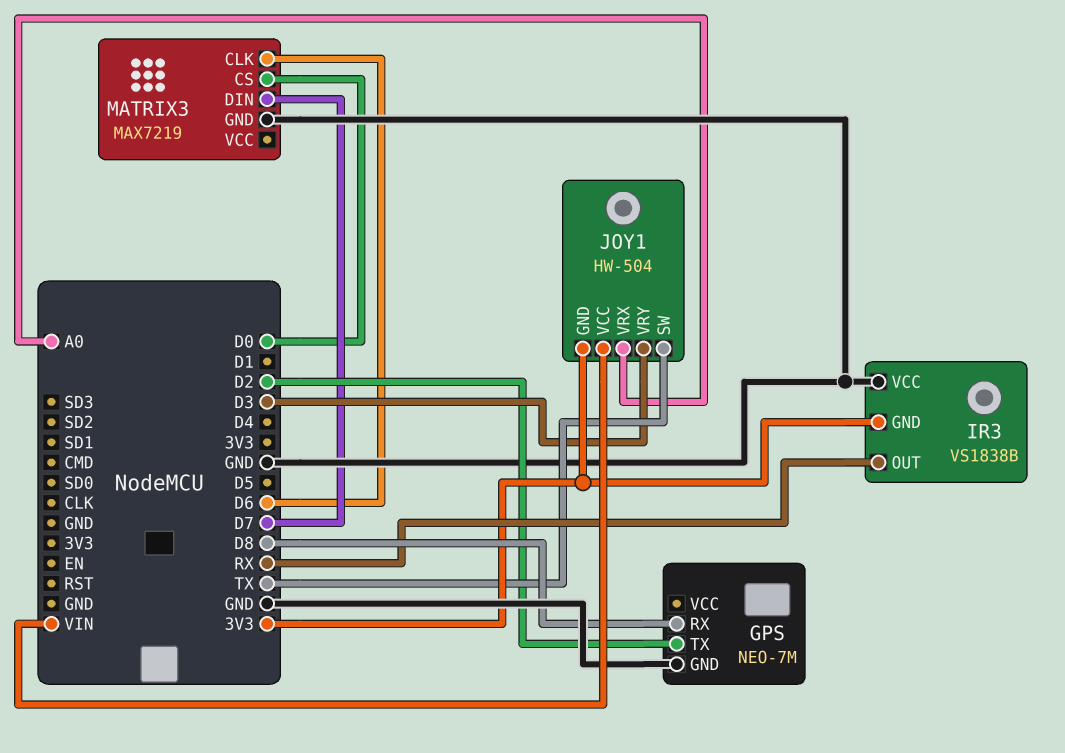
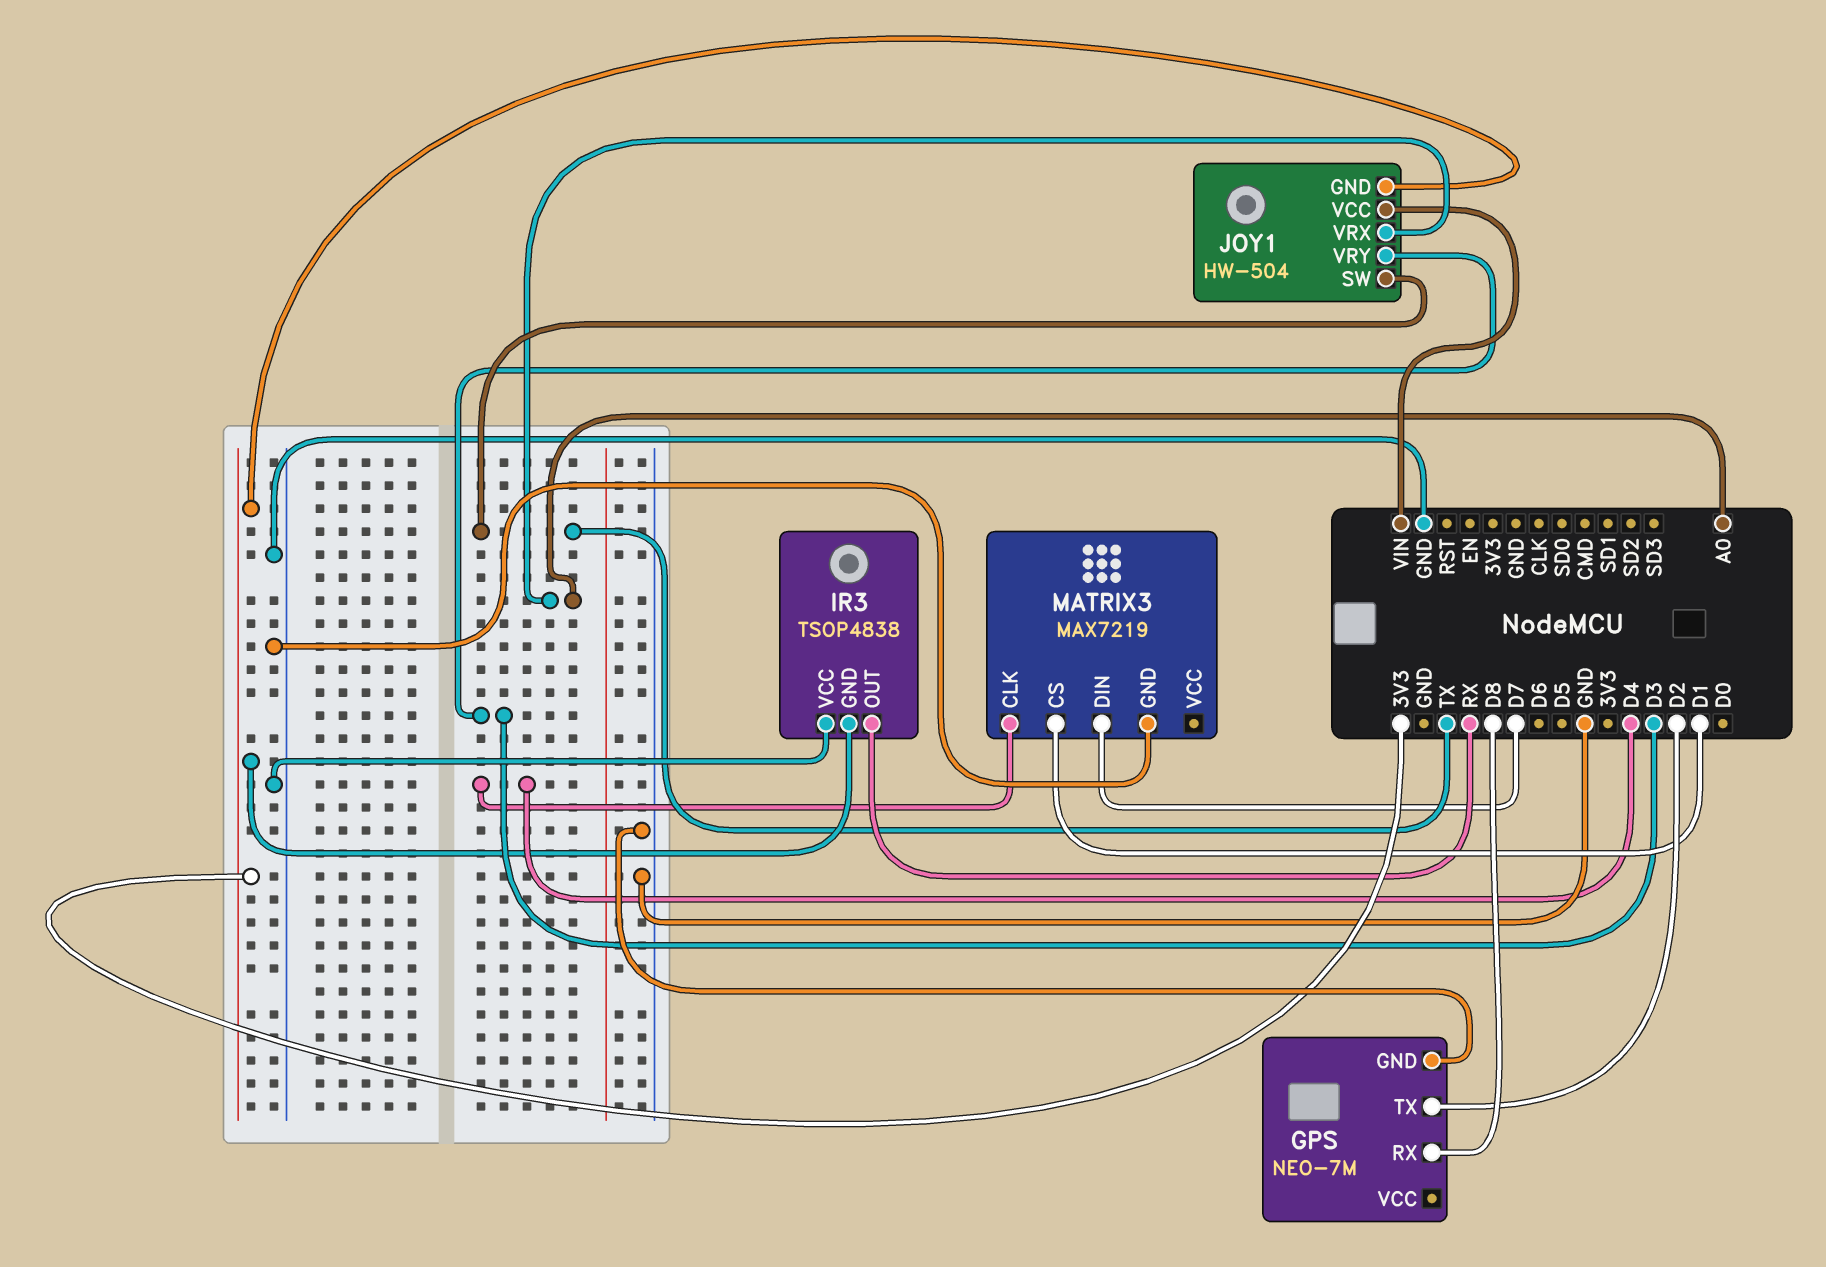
IR3: VS1838B -> TSOP4838
MATRIX3 pin CLK: D6 -> D4
MATRIX3 pin CS: D0 -> D1

